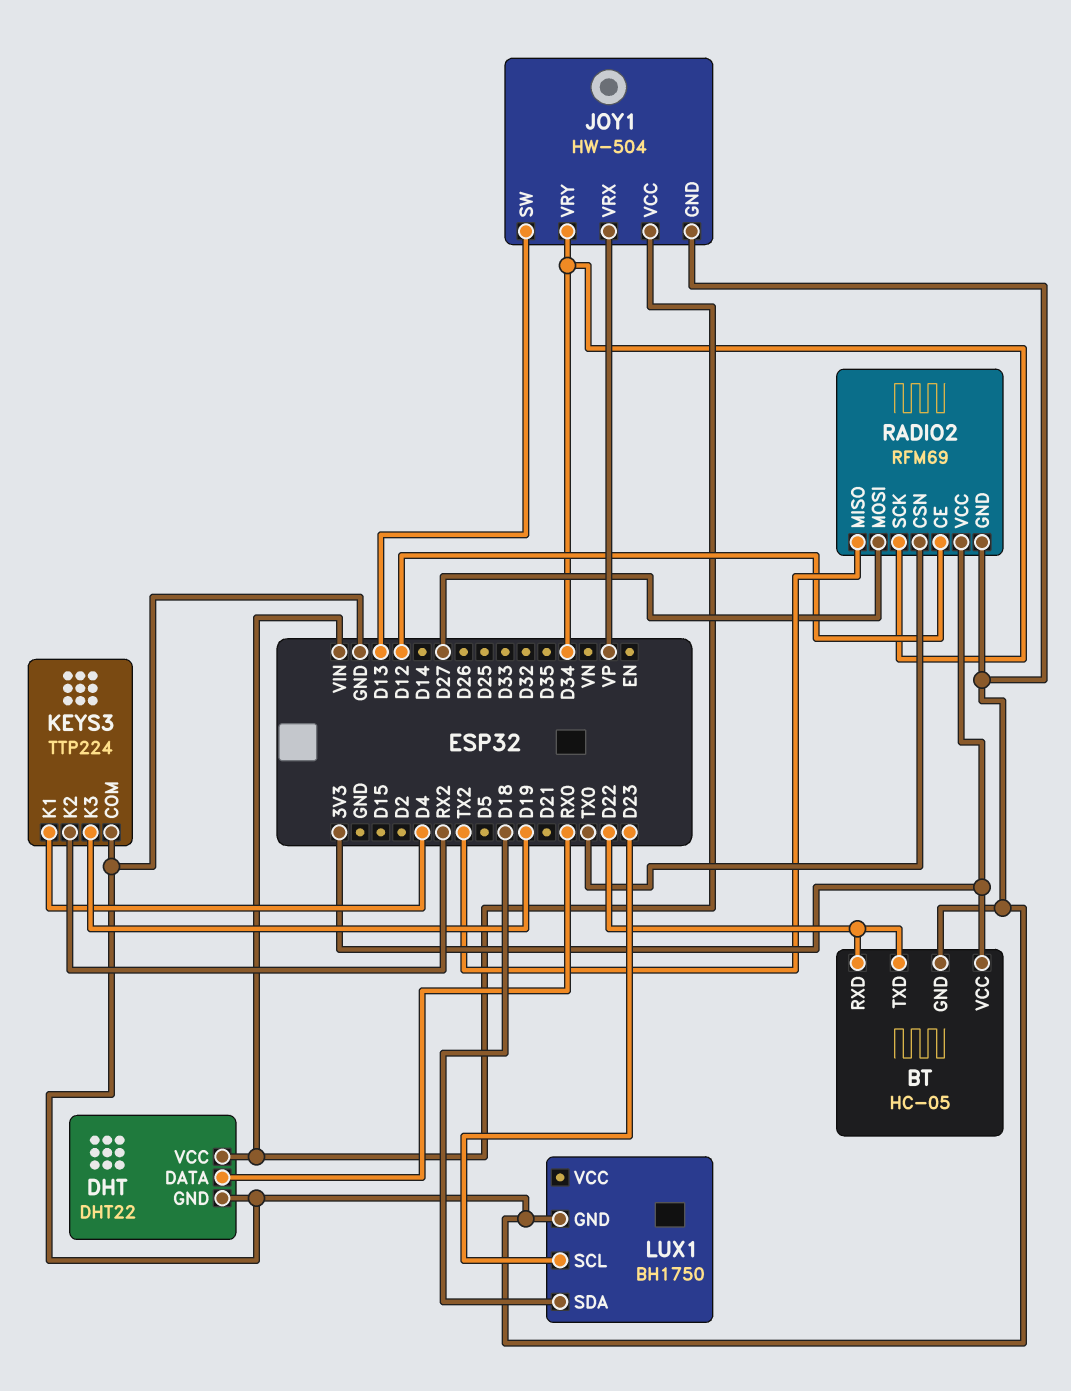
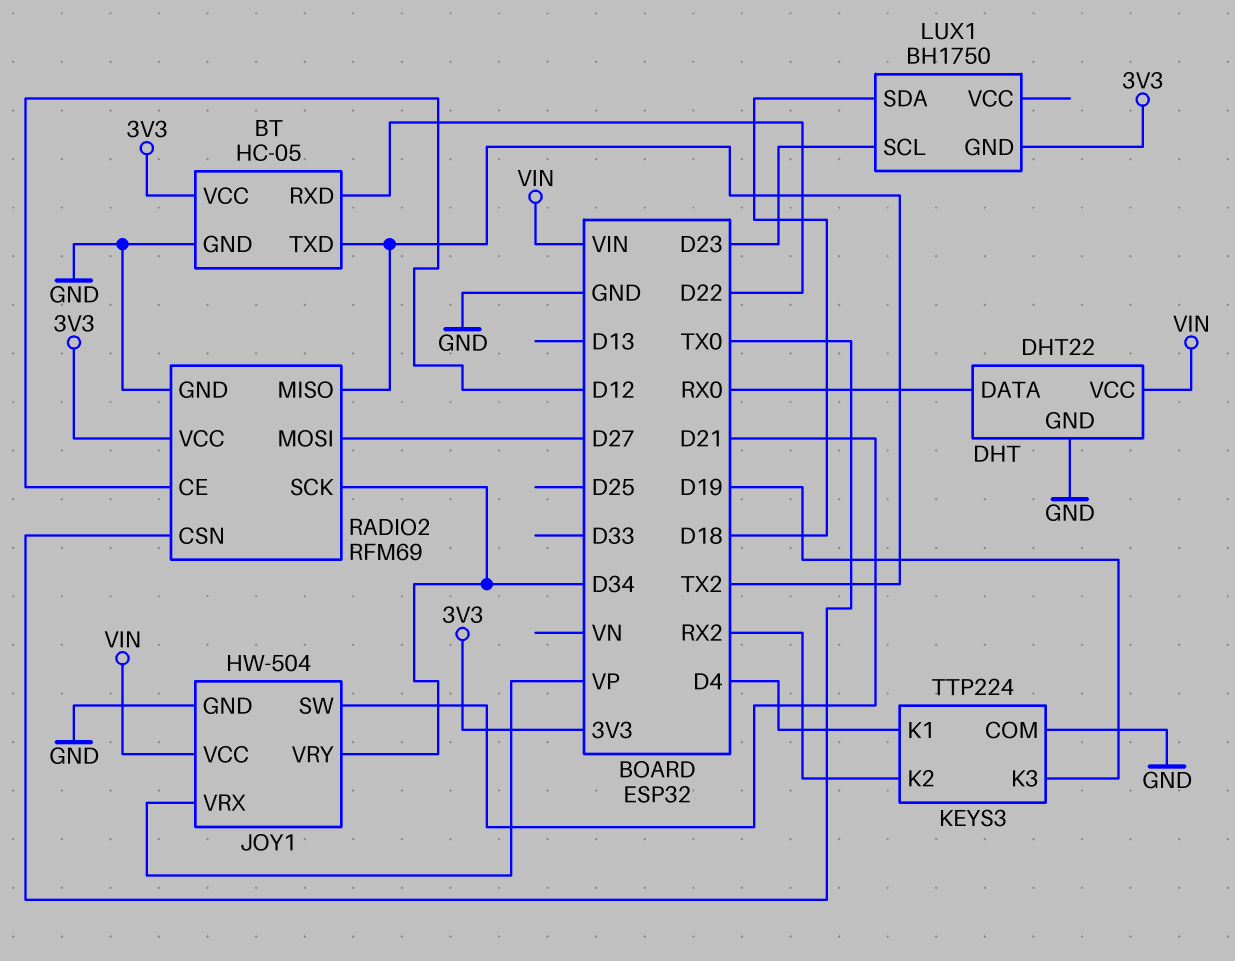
BT pin TXD: D22 -> TX2
JOY1 pin SW: D13 -> D21
LUX1 pin GND: GND -> 3V3

